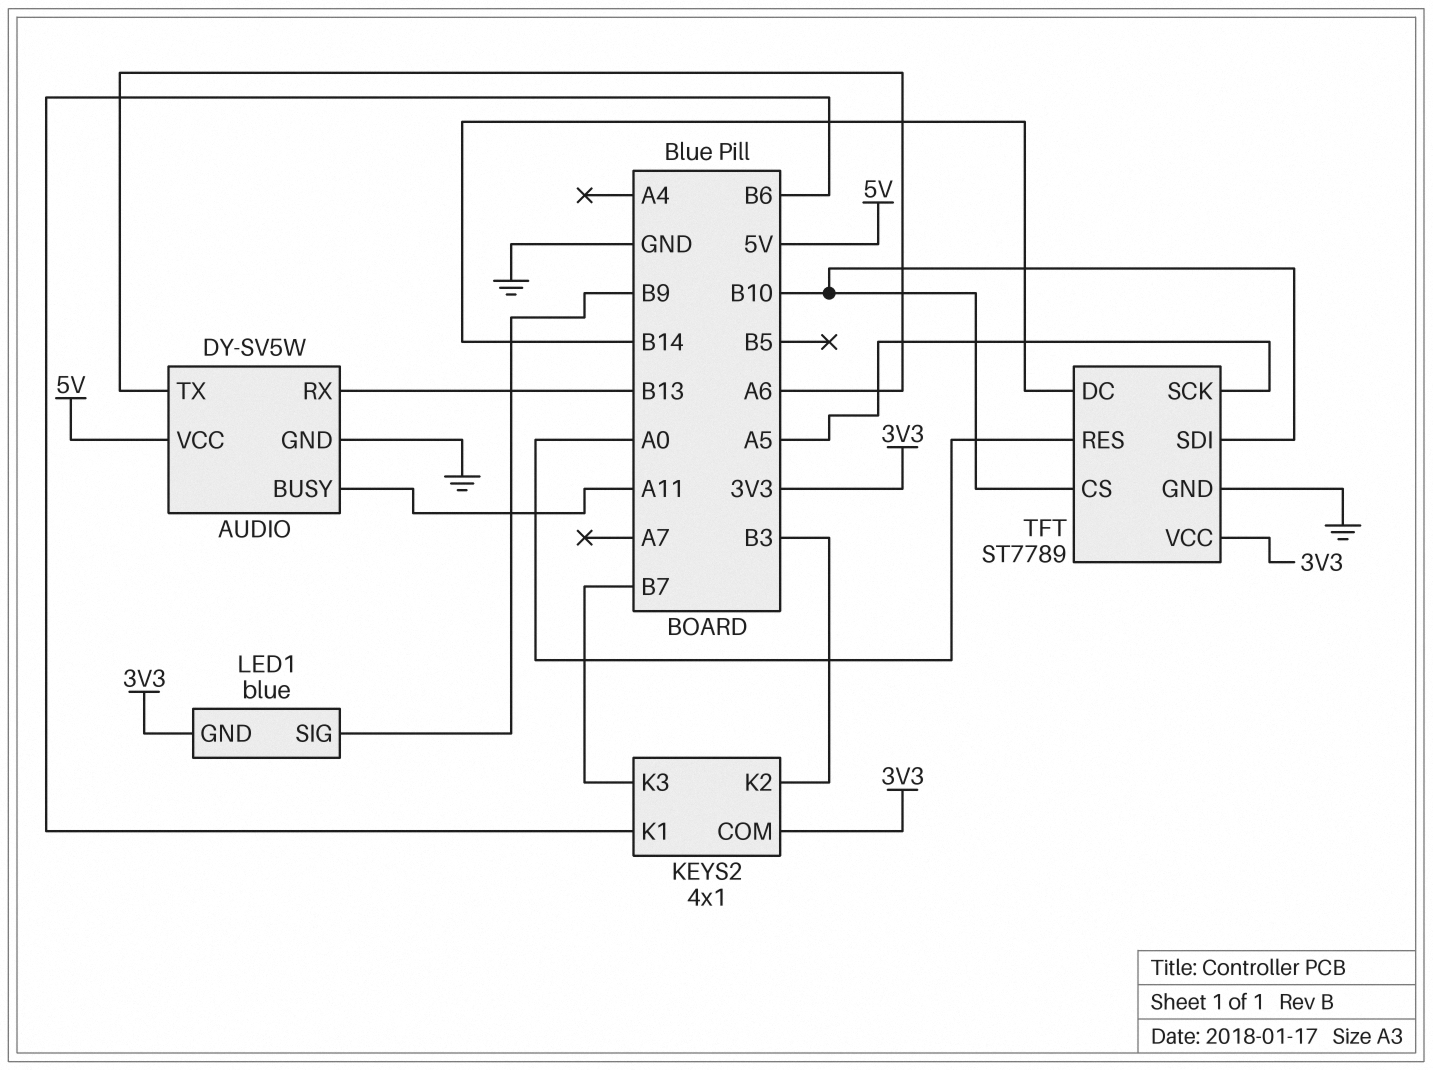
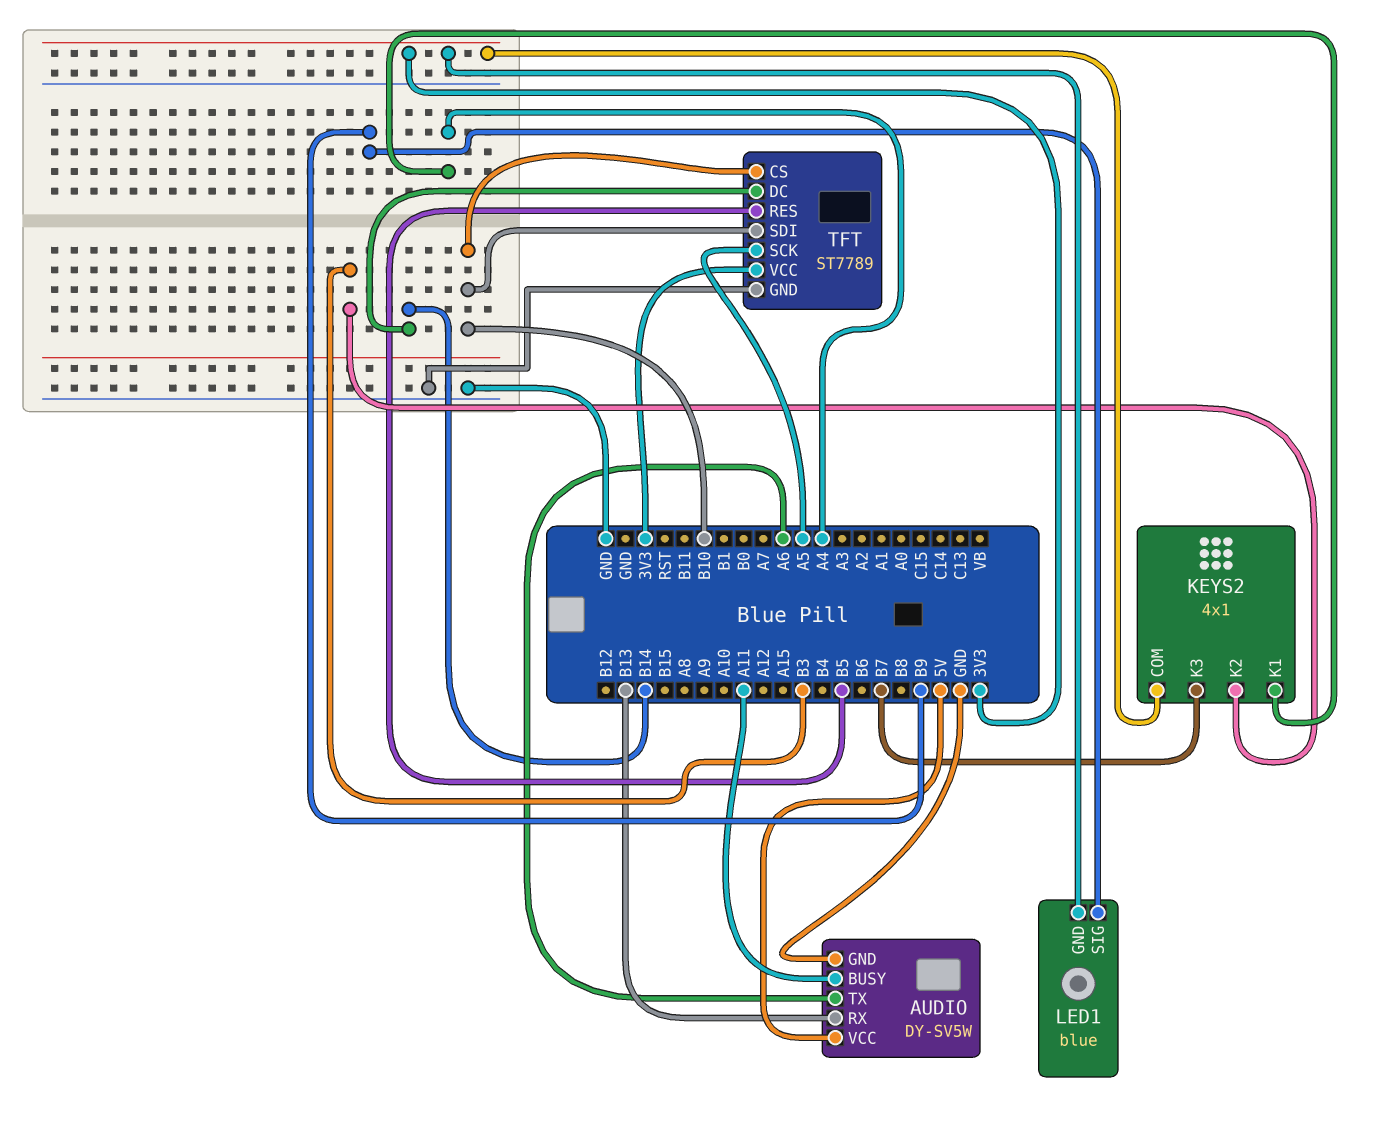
KEYS2 pin K1: B6 -> A4
TFT pin RES: A0 -> B5

